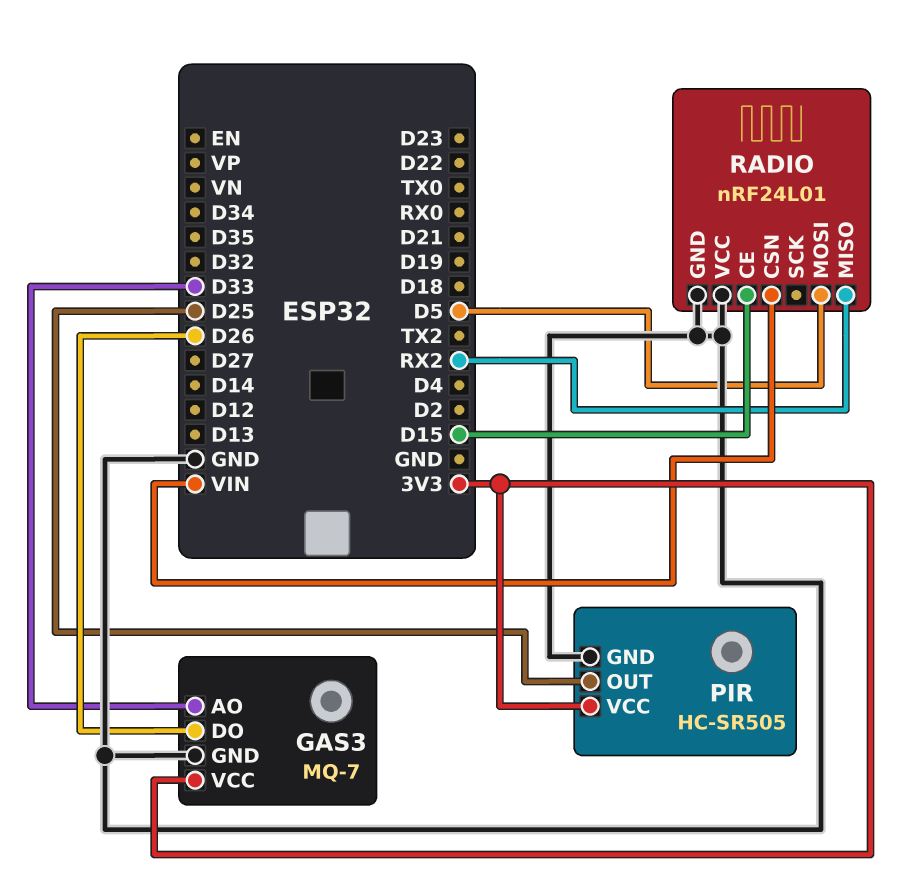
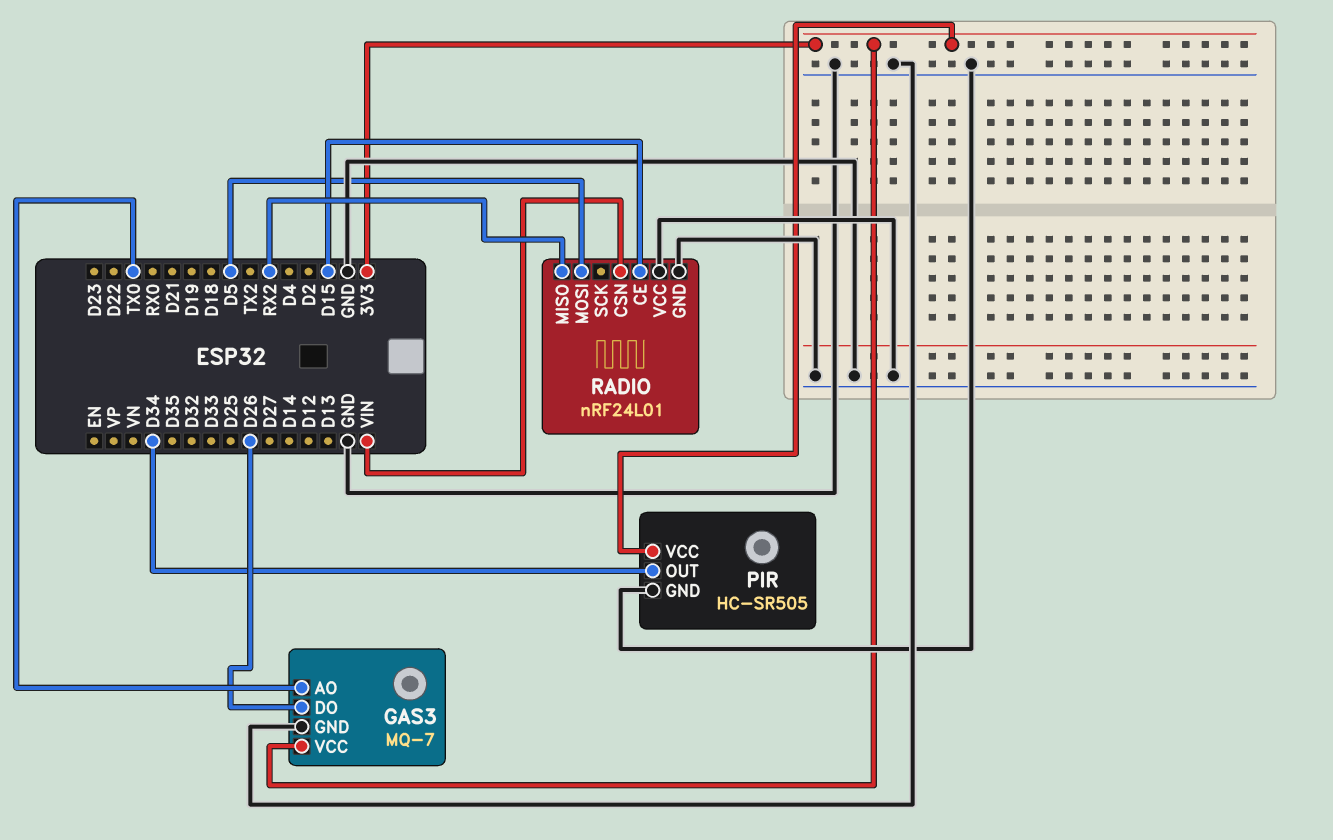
GAS3 pin AO: D33 -> TX0
PIR pin OUT: D25 -> D34

